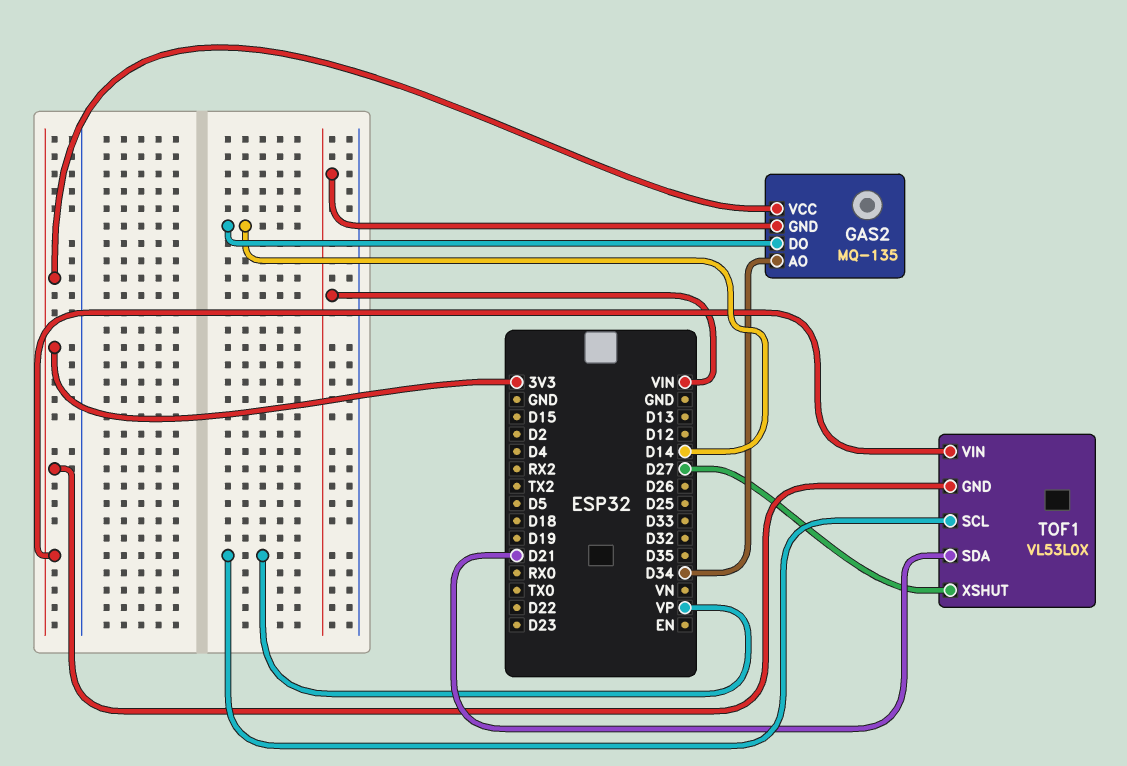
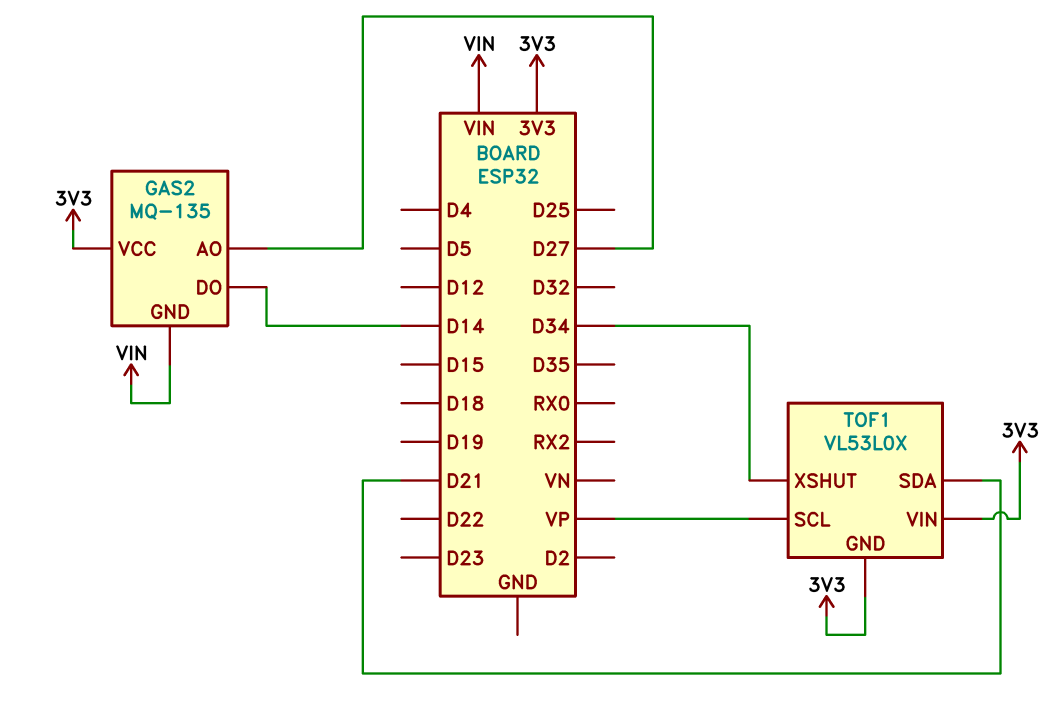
GAS2 pin AO: D34 -> D27
TOF1 pin XSHUT: D27 -> D34

